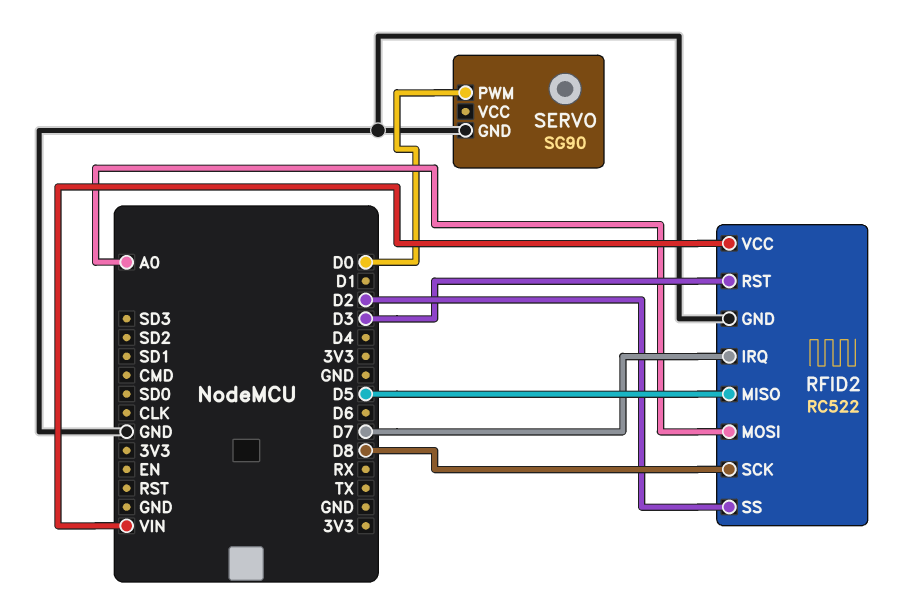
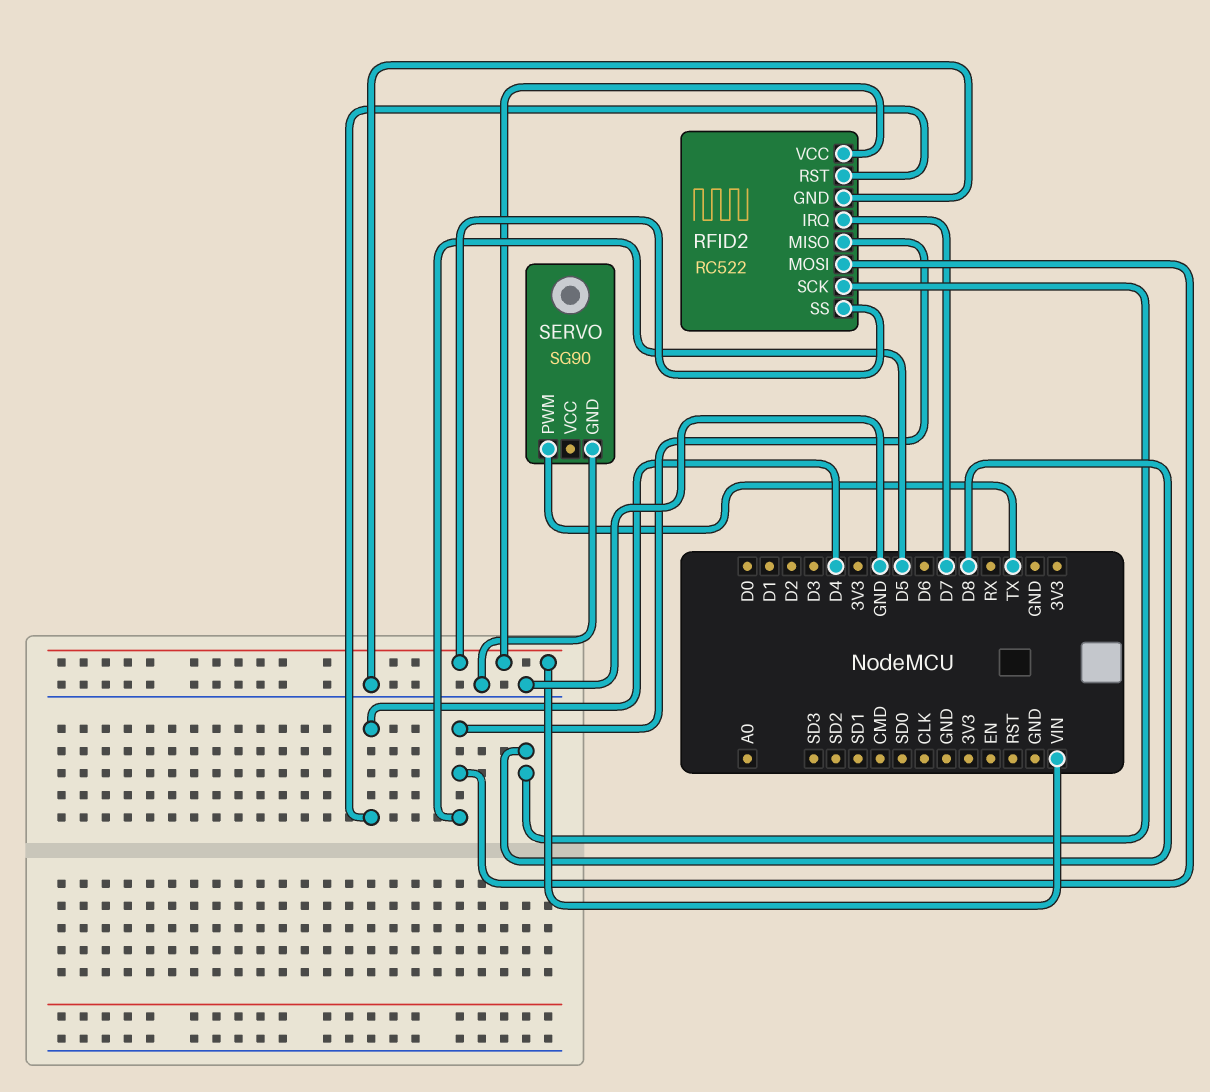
RFID2 pin MOSI: A0 -> D5
RFID2 pin RST: D3 -> D4
RFID2 pin SS: D2 -> VIN
SERVO pin PWM: D0 -> TX

